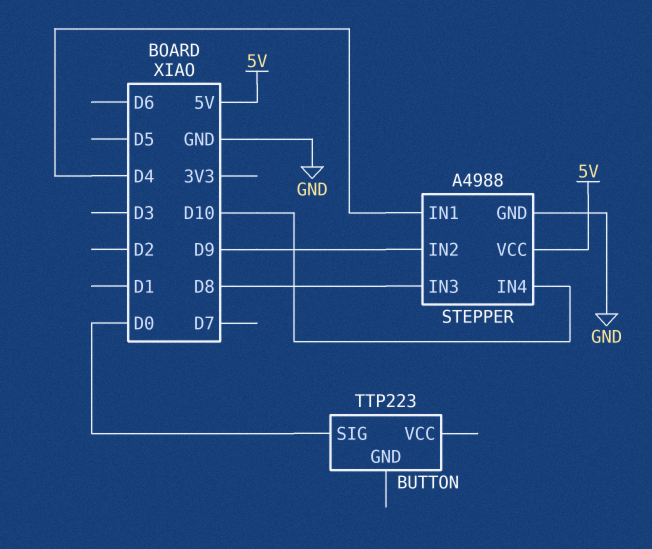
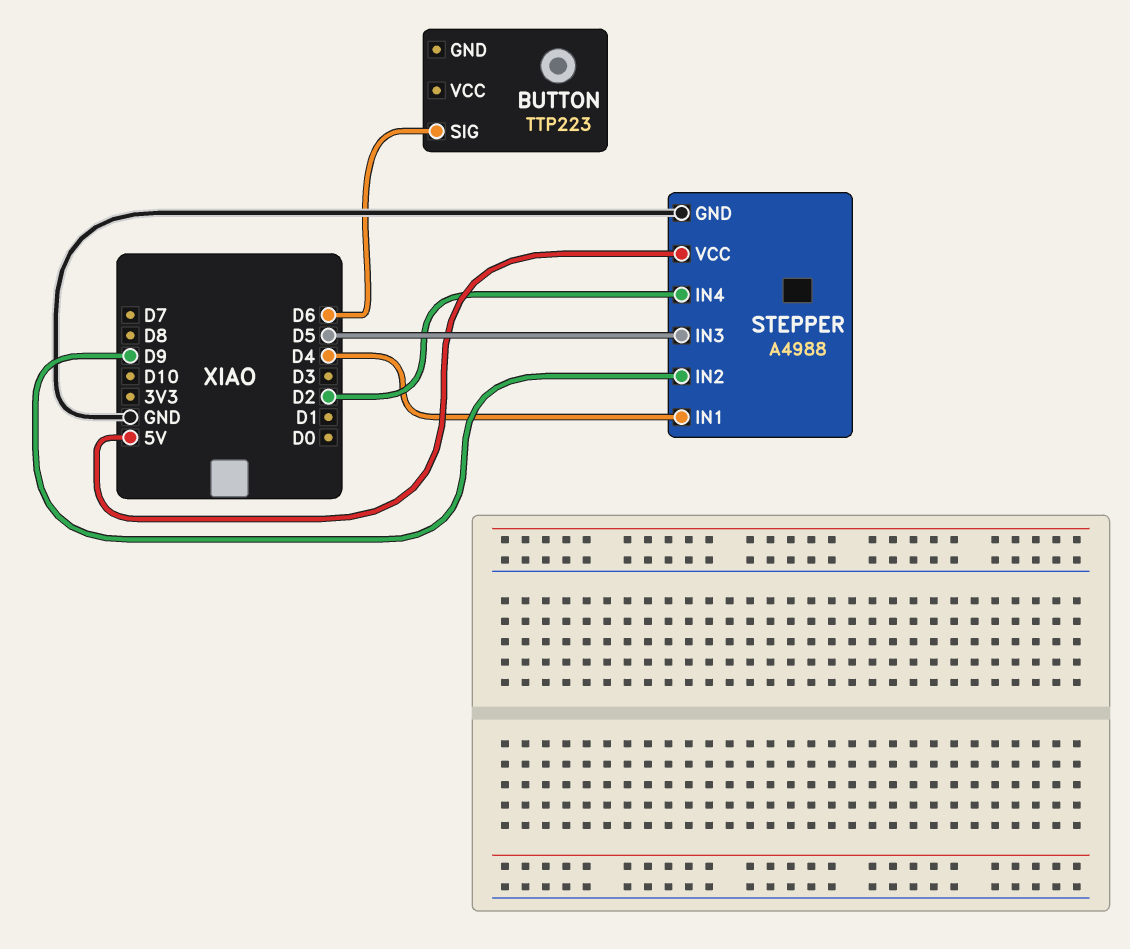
BUTTON pin SIG: D0 -> D6
STEPPER pin IN3: D8 -> D5
STEPPER pin IN4: D10 -> D2

